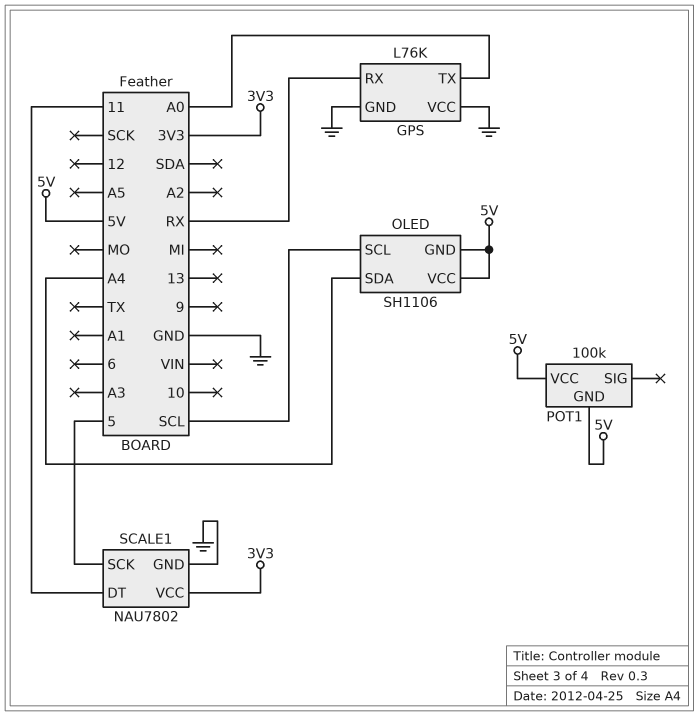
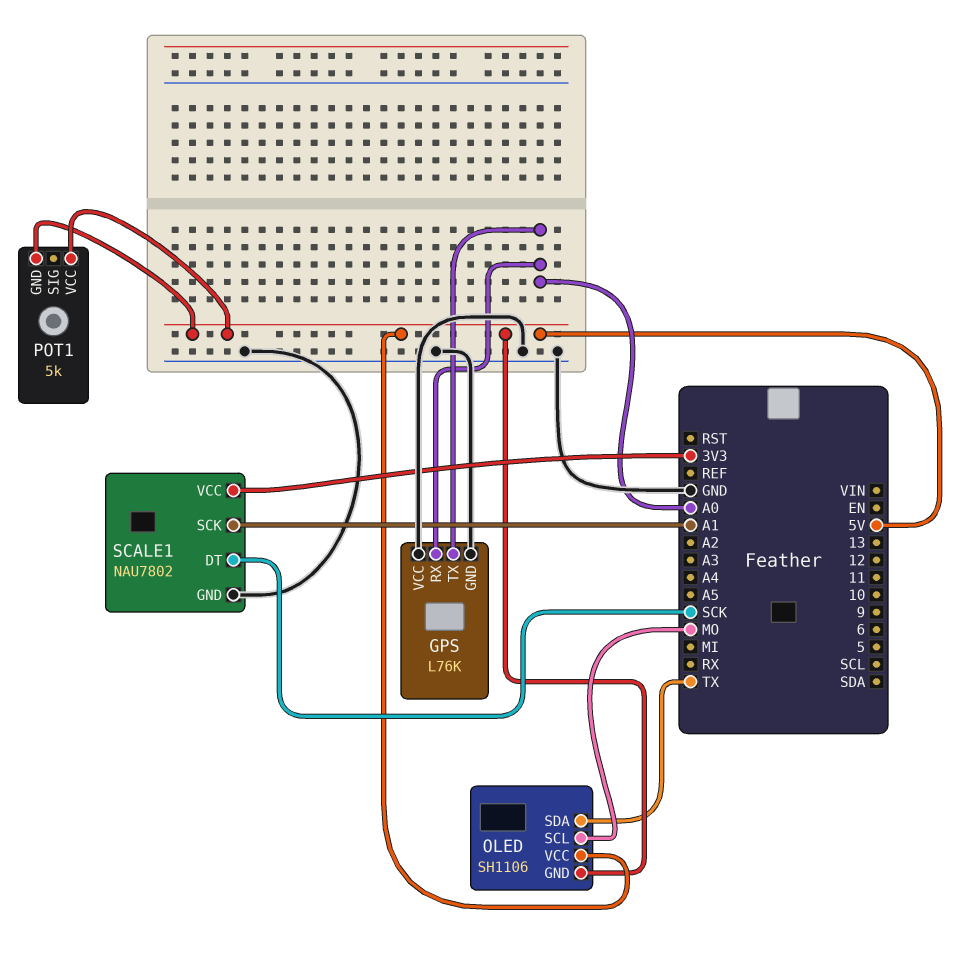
GPS pin RX: RX -> A0
OLED pin SCL: SCL -> MO
OLED pin SDA: A4 -> TX
POT1: 100k -> 5k
SCALE1 pin DT: 11 -> SCK
SCALE1 pin SCK: 5 -> A1

